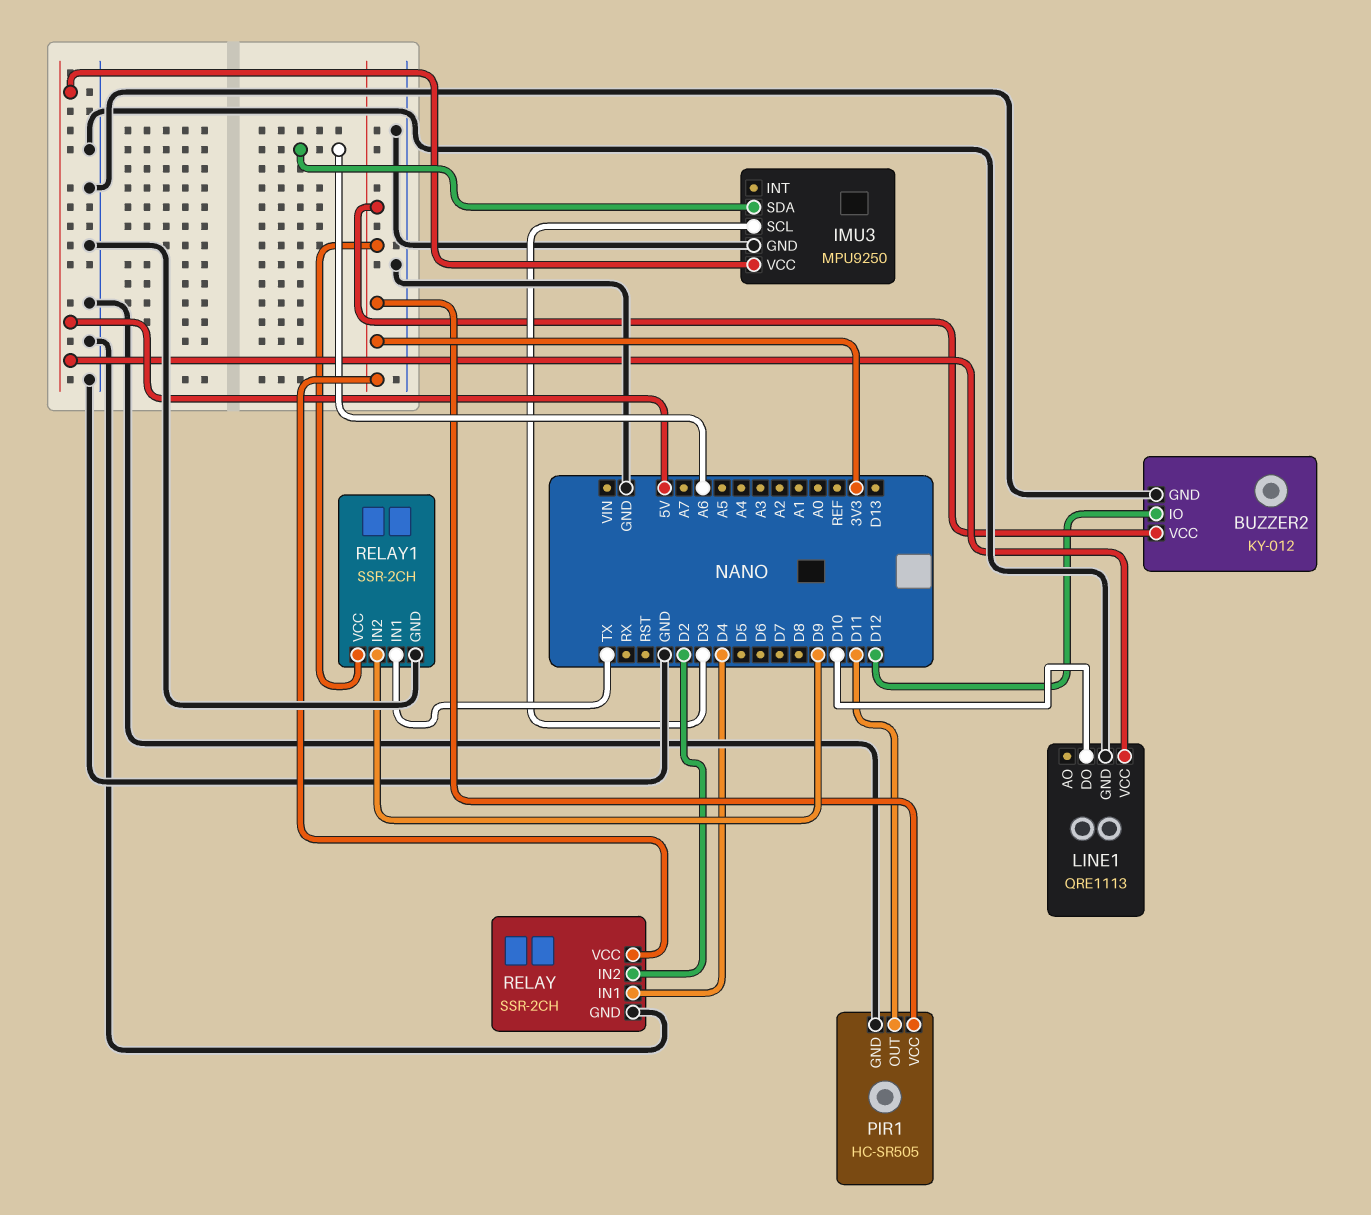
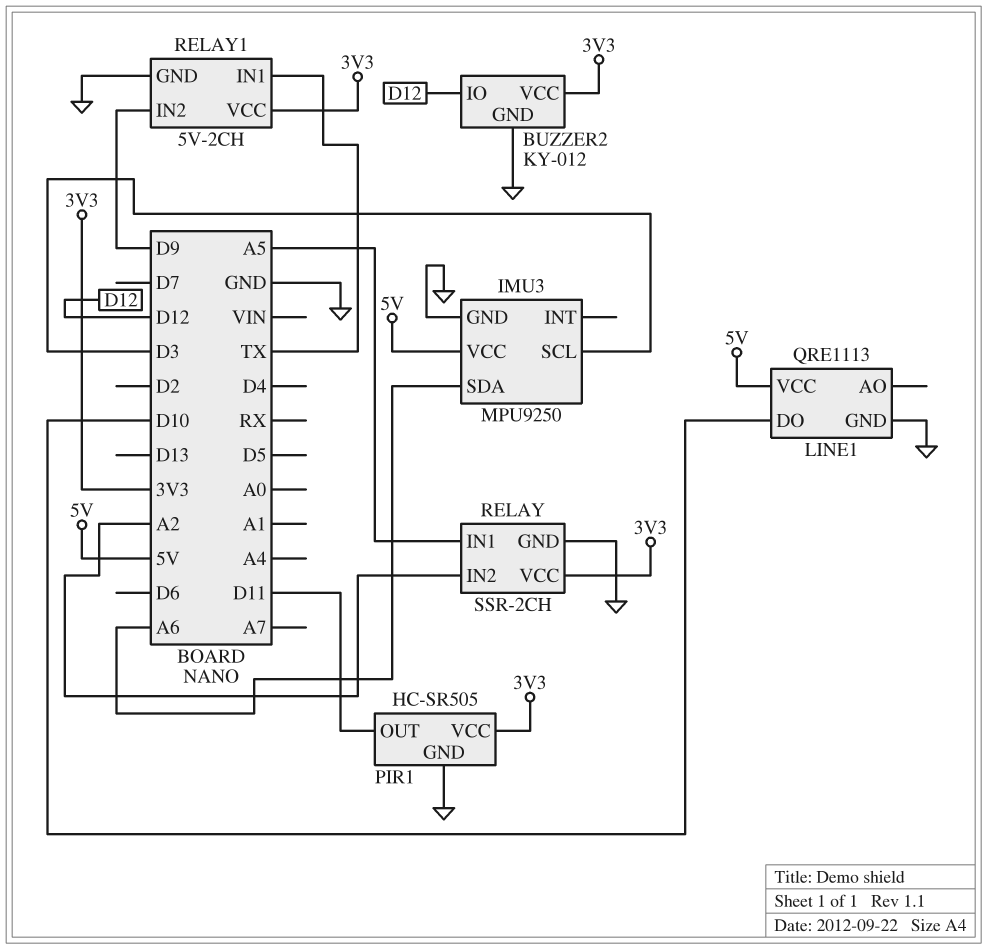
RELAY pin IN1: D4 -> A5
RELAY pin IN2: D2 -> A2
RELAY1: SSR-2CH -> 5V-2CH

